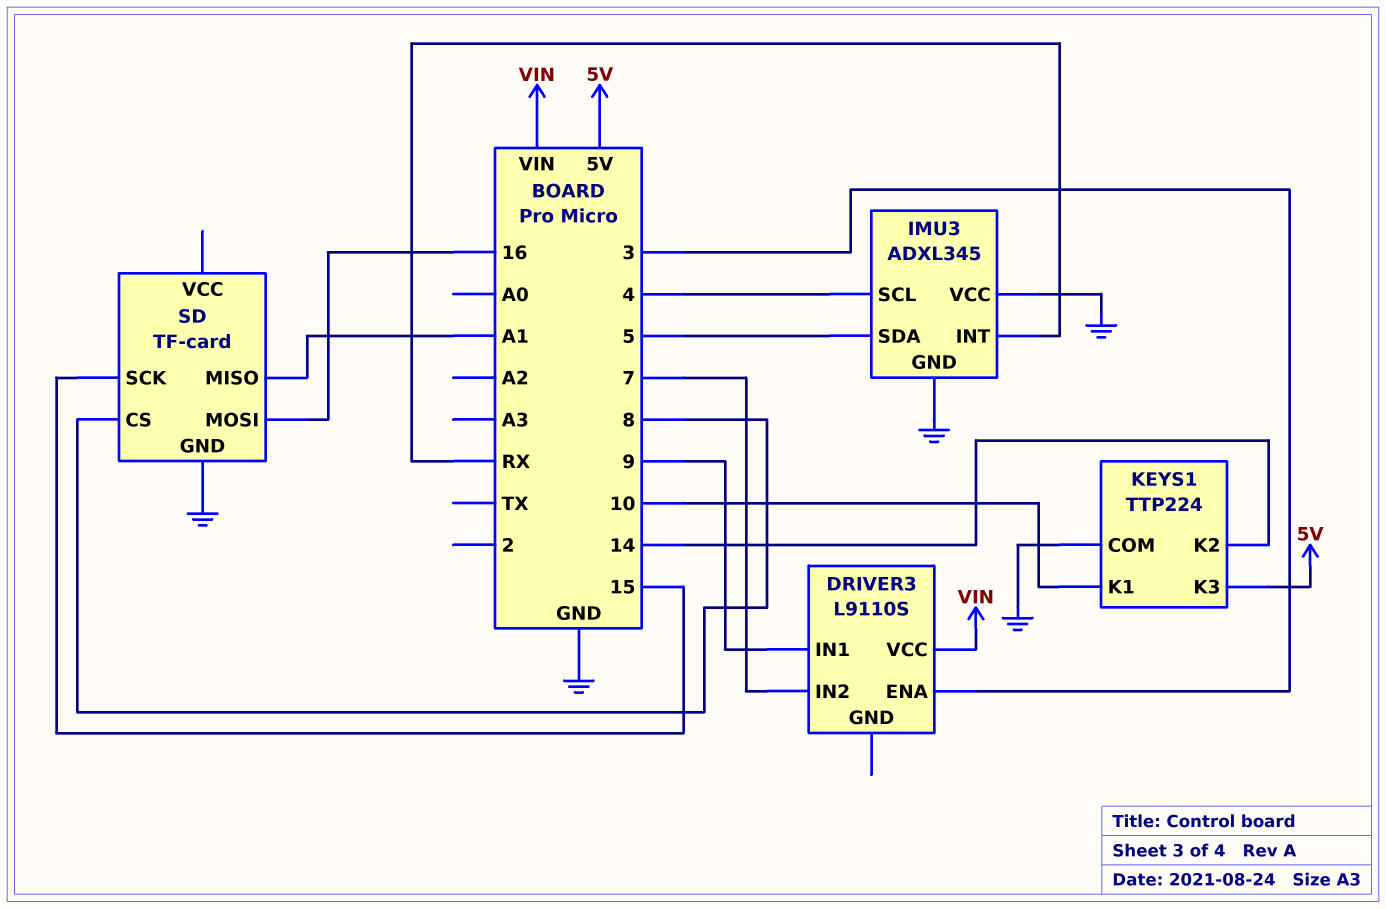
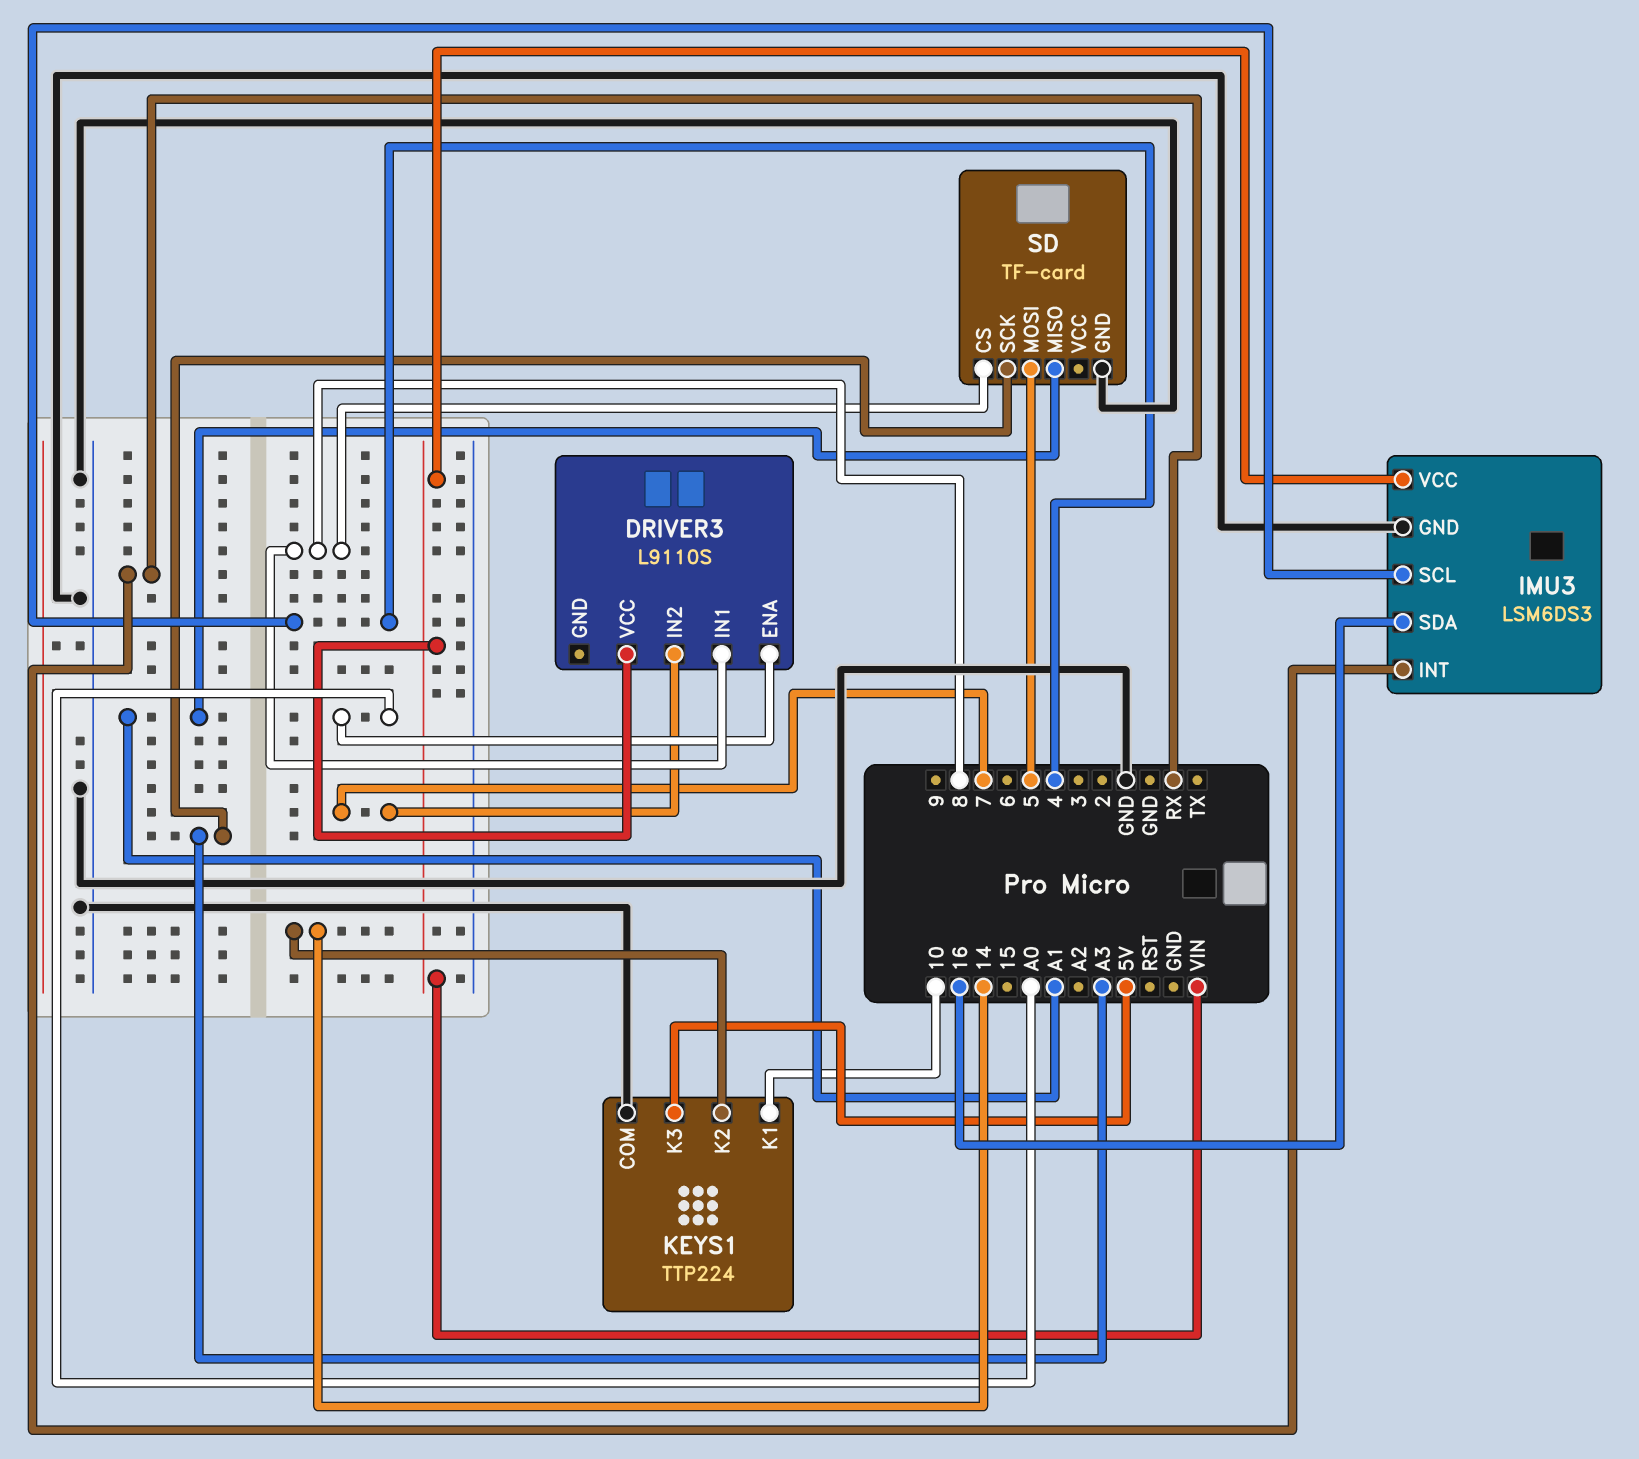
DRIVER3 pin ENA: 3 -> A0
DRIVER3 pin IN1: 9 -> 8
IMU3: ADXL345 -> LSM6DS3
IMU3 pin SDA: 5 -> 16
IMU3 pin VCC: GND -> VIN
SD pin MOSI: 16 -> 5
SD pin SCK: 15 -> A3

